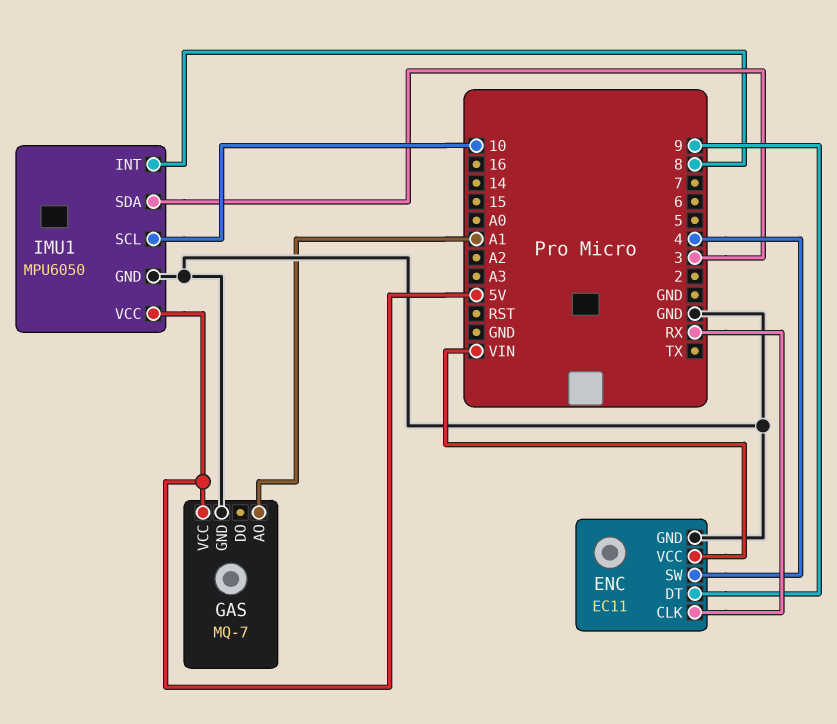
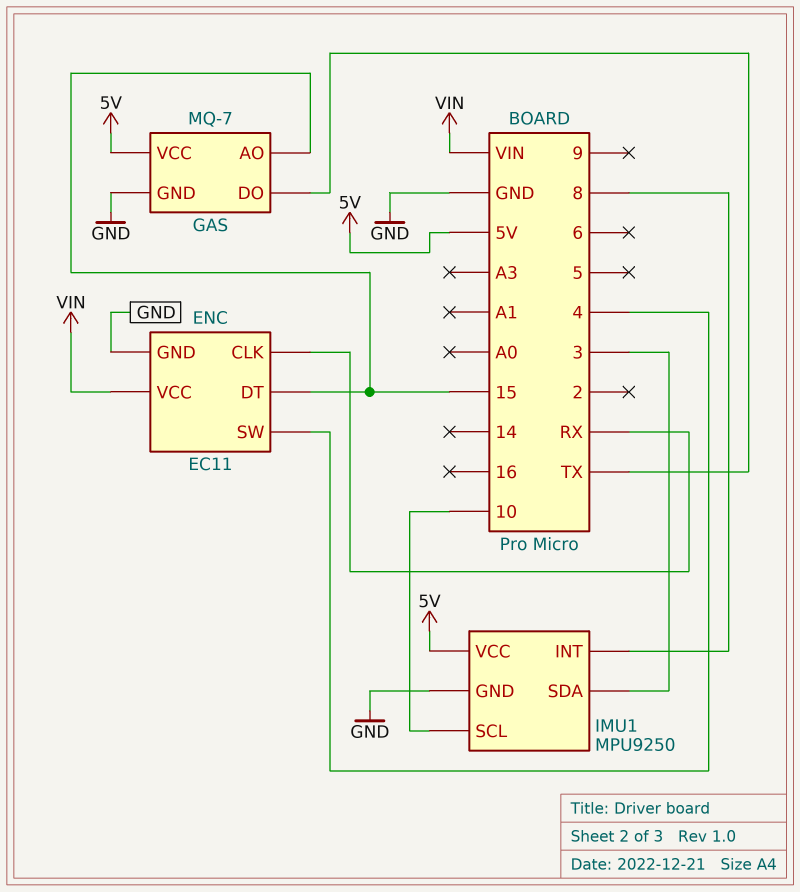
ENC pin DT: 9 -> 15
GAS pin AO: A1 -> 15
GAS pin DO: none -> TX
IMU1: MPU6050 -> MPU9250

